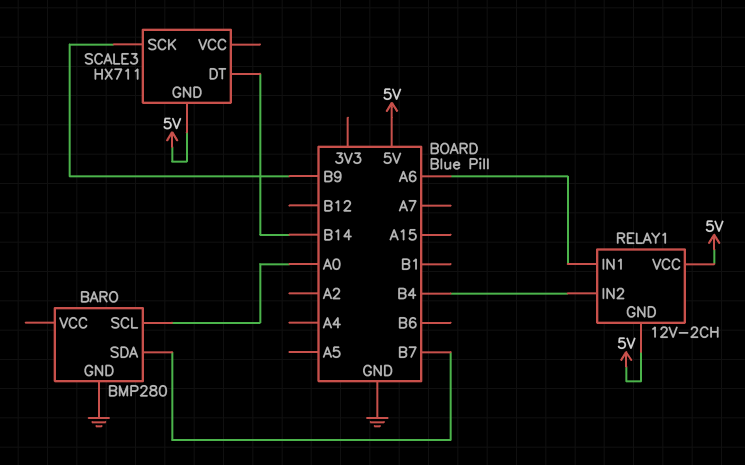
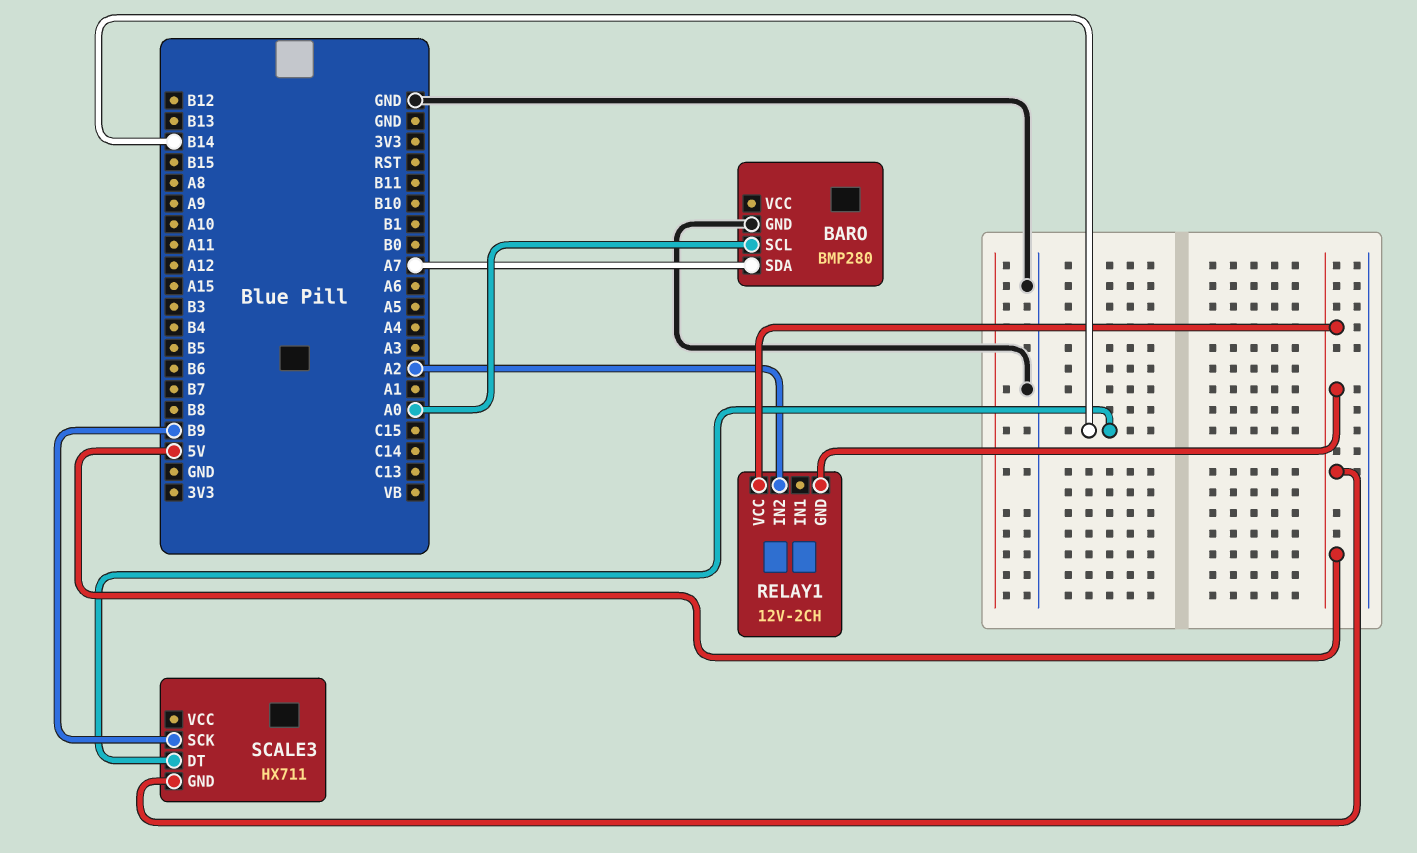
BARO pin SDA: B7 -> A7
RELAY1 pin IN1: A6 -> none
RELAY1 pin IN2: B4 -> A2

